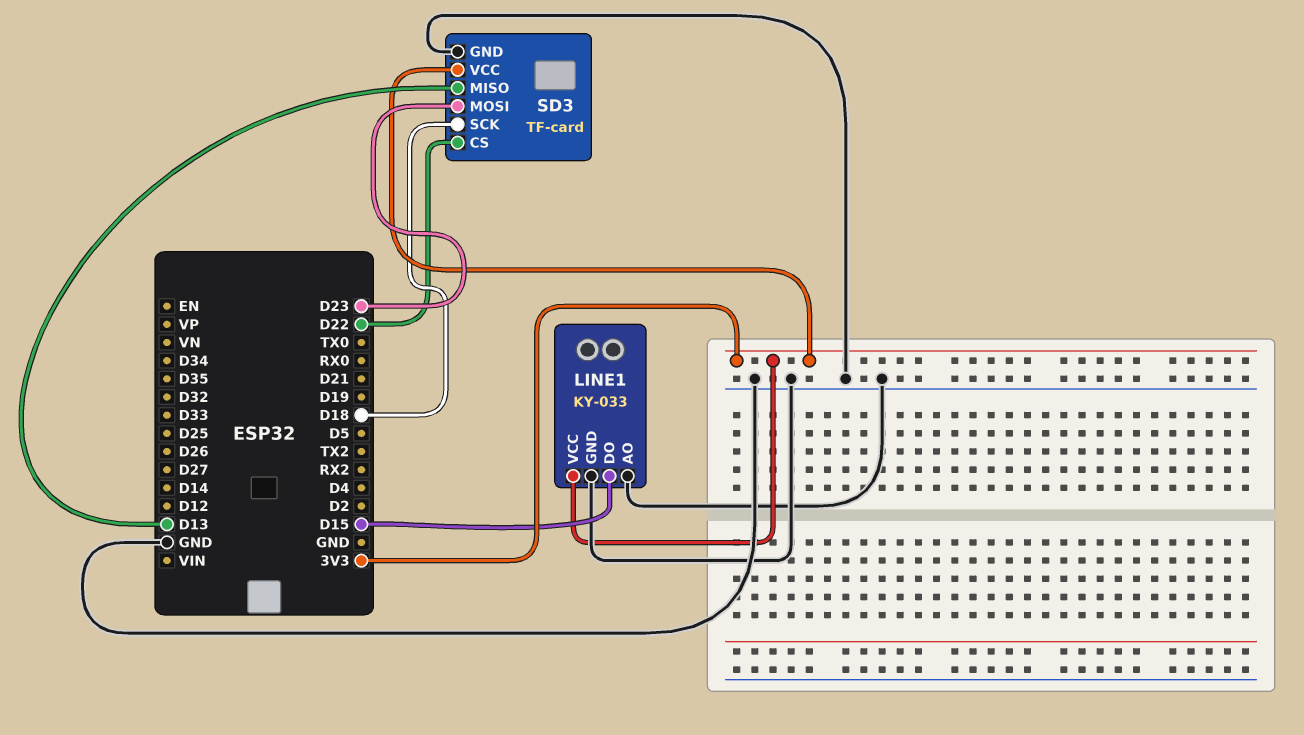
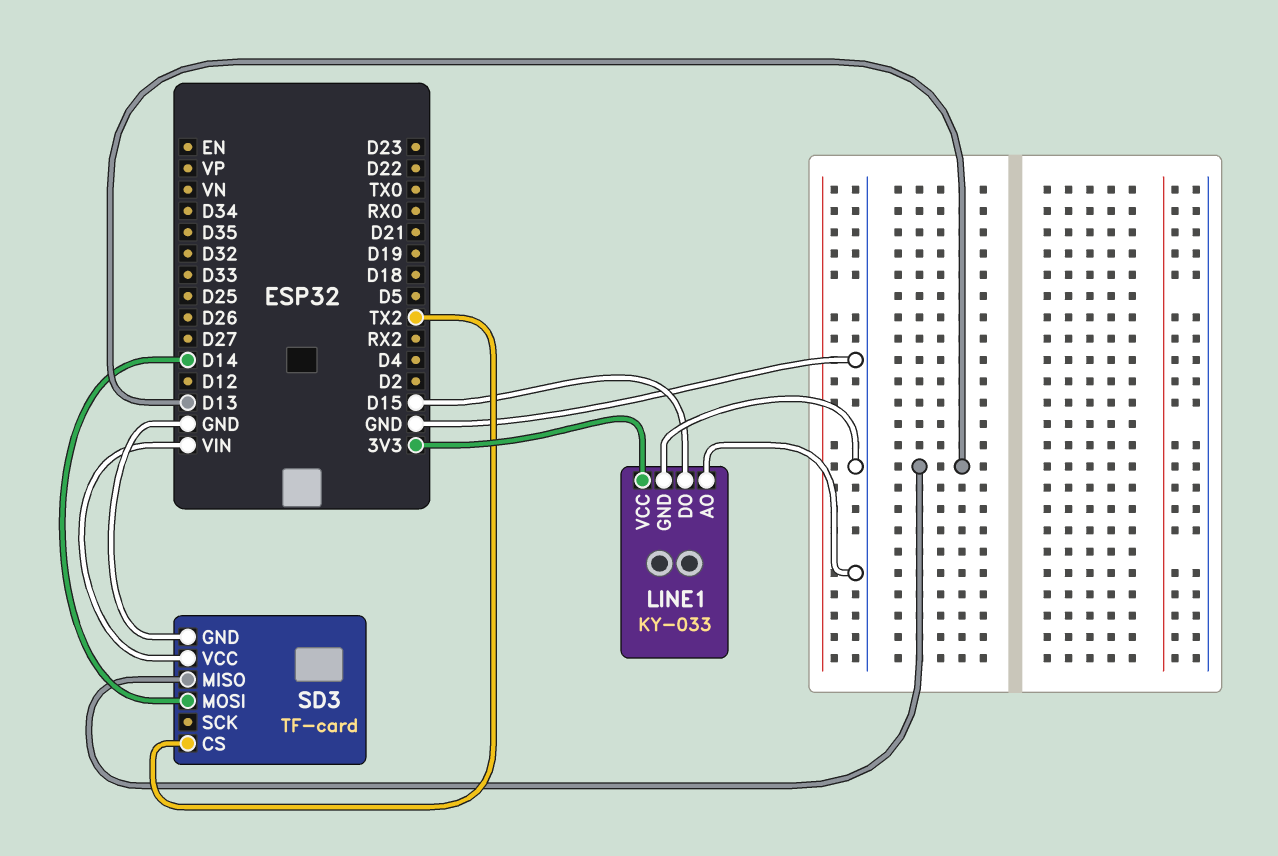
SD3 pin CS: D22 -> TX2
SD3 pin MOSI: D23 -> D14
SD3 pin SCK: D18 -> none
SD3 pin VCC: 3V3 -> VIN

